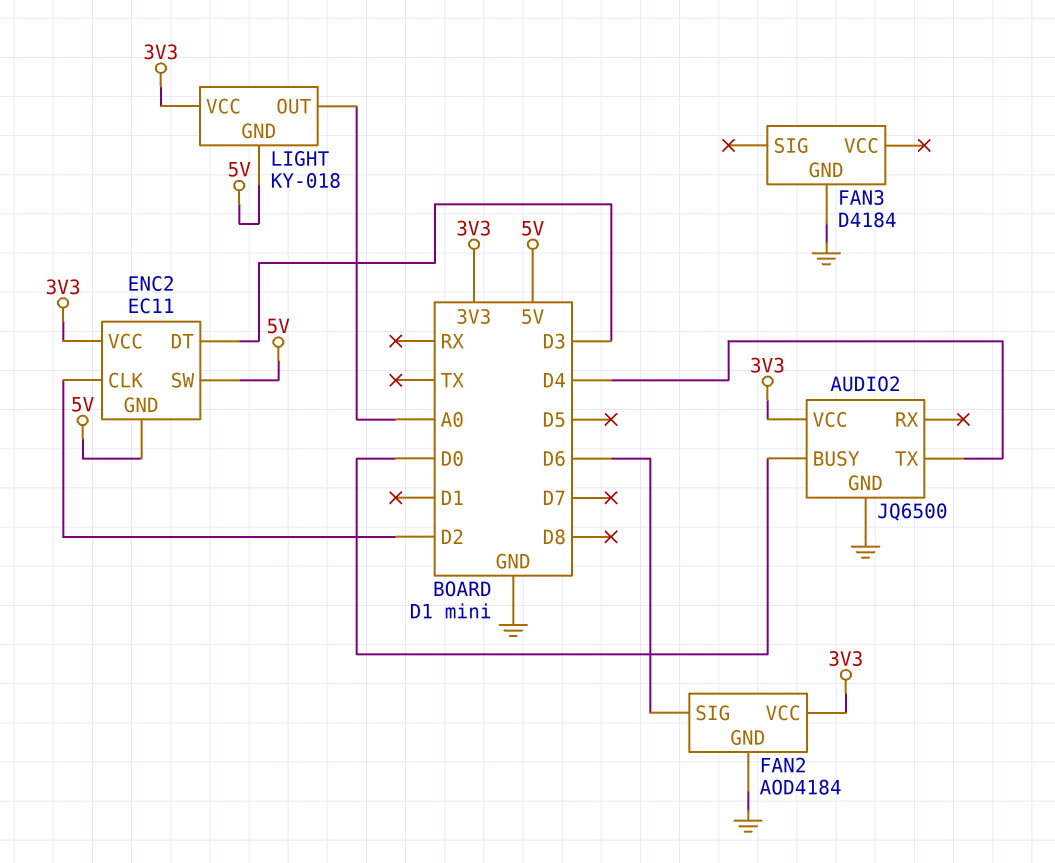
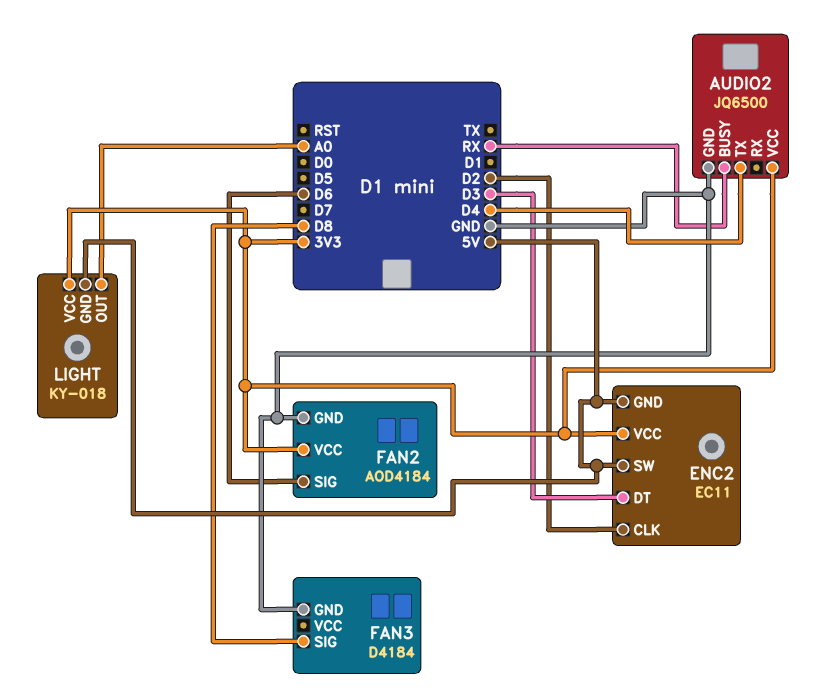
AUDIO2 pin BUSY: D0 -> RX
FAN3 pin SIG: none -> D8

